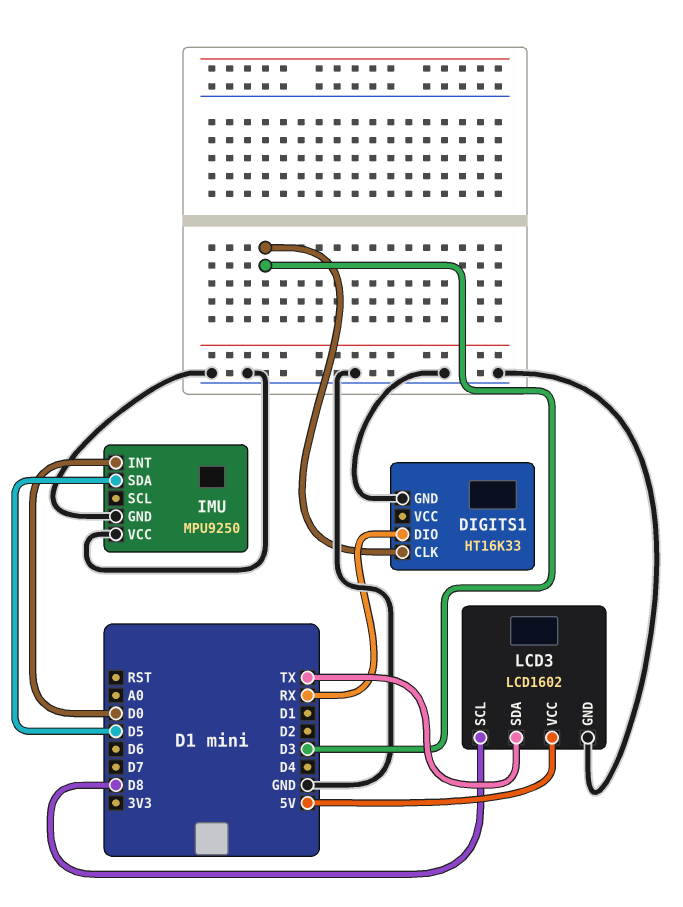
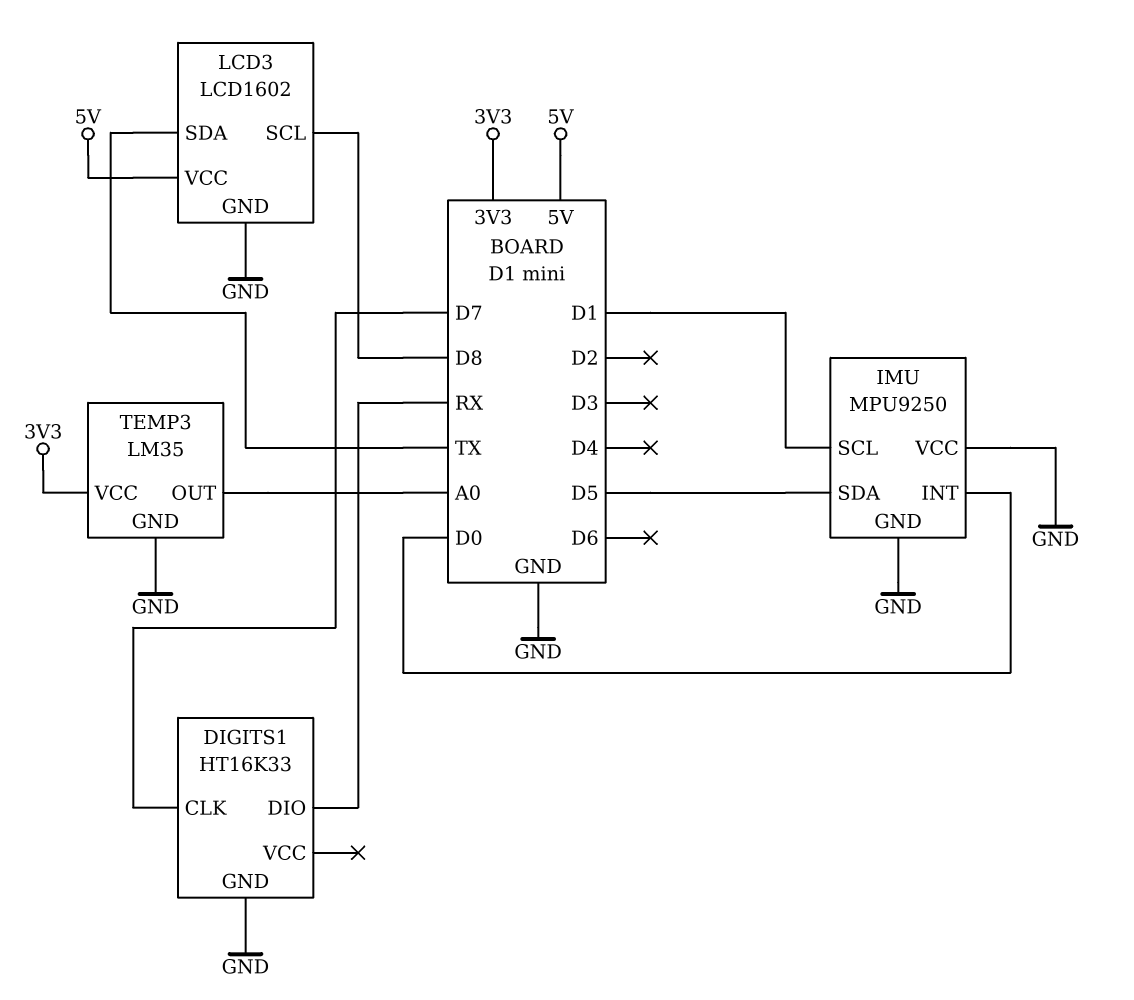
DIGITS1 pin CLK: D3 -> D7
IMU pin SCL: none -> D1
TEMP3: none -> LM35
TEMP3 pin GND: none -> GND
TEMP3 pin OUT: none -> A0
TEMP3 pin VCC: none -> 3V3

